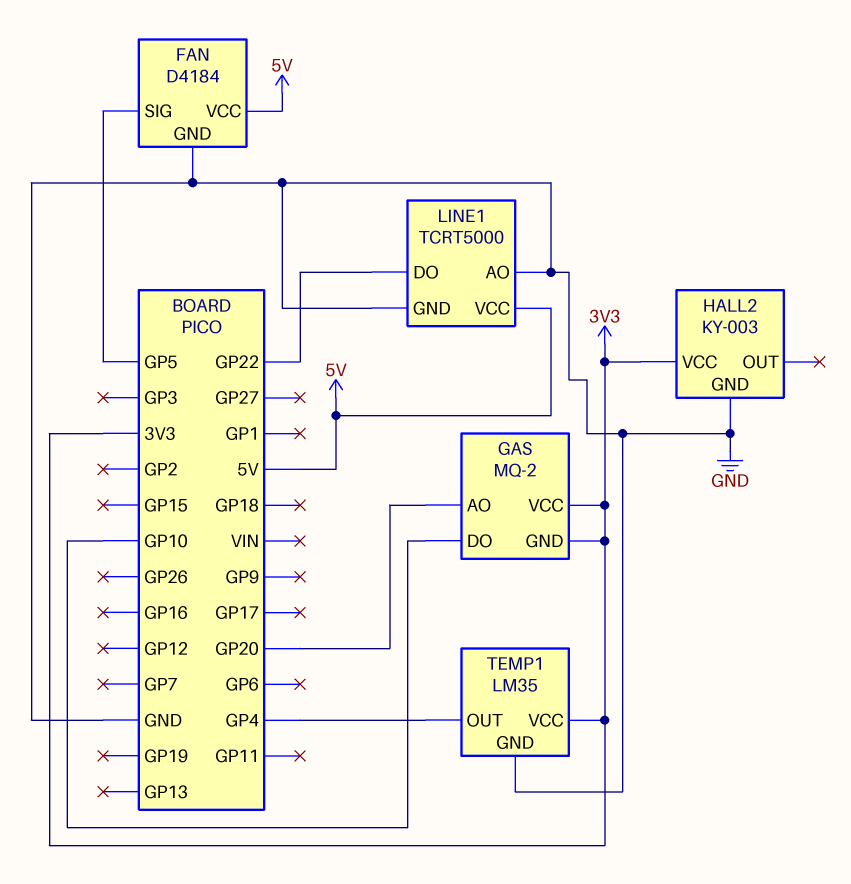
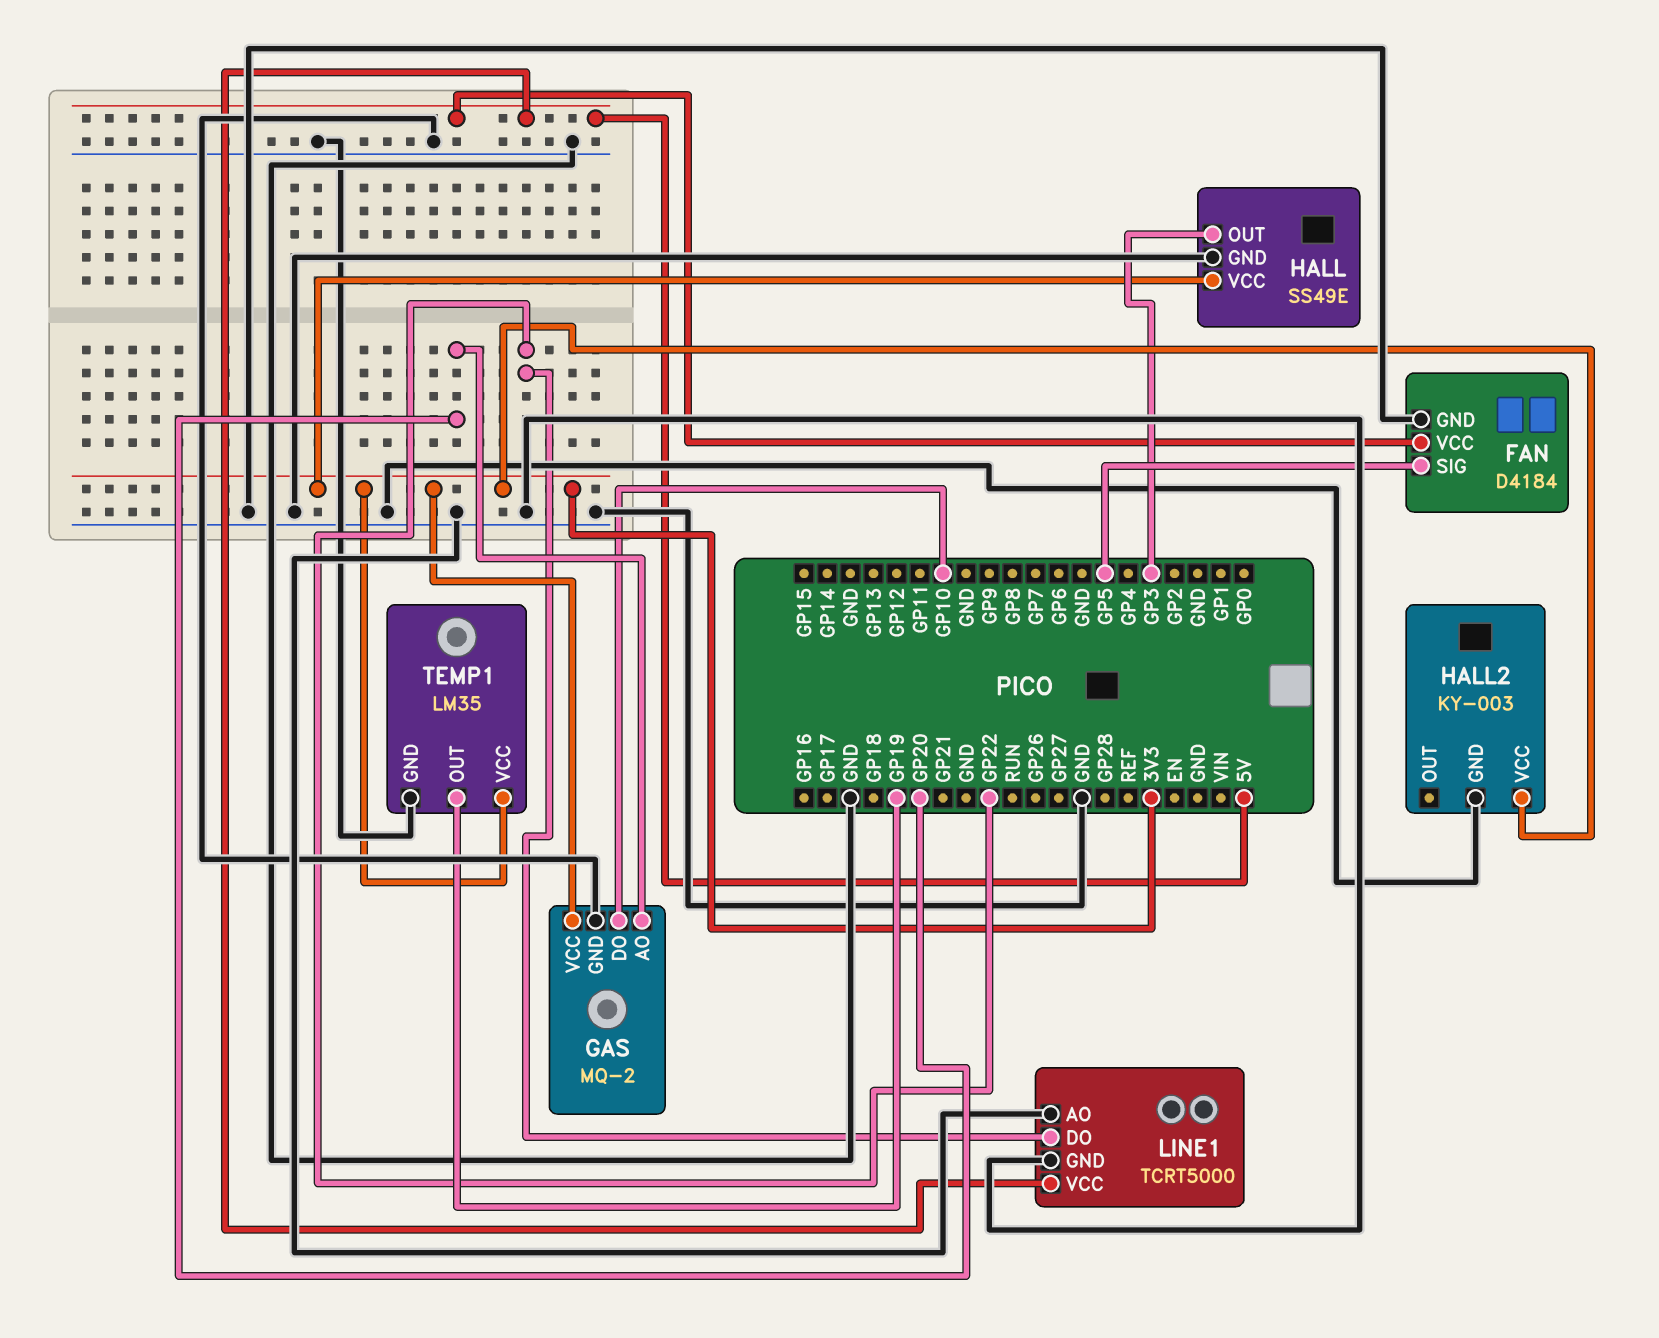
GAS pin GND: 3V3 -> GND
HALL: none -> SS49E
HALL pin GND: none -> GND
HALL pin OUT: none -> GP3
HALL pin VCC: none -> 3V3
TEMP1 pin OUT: GP4 -> GP19

